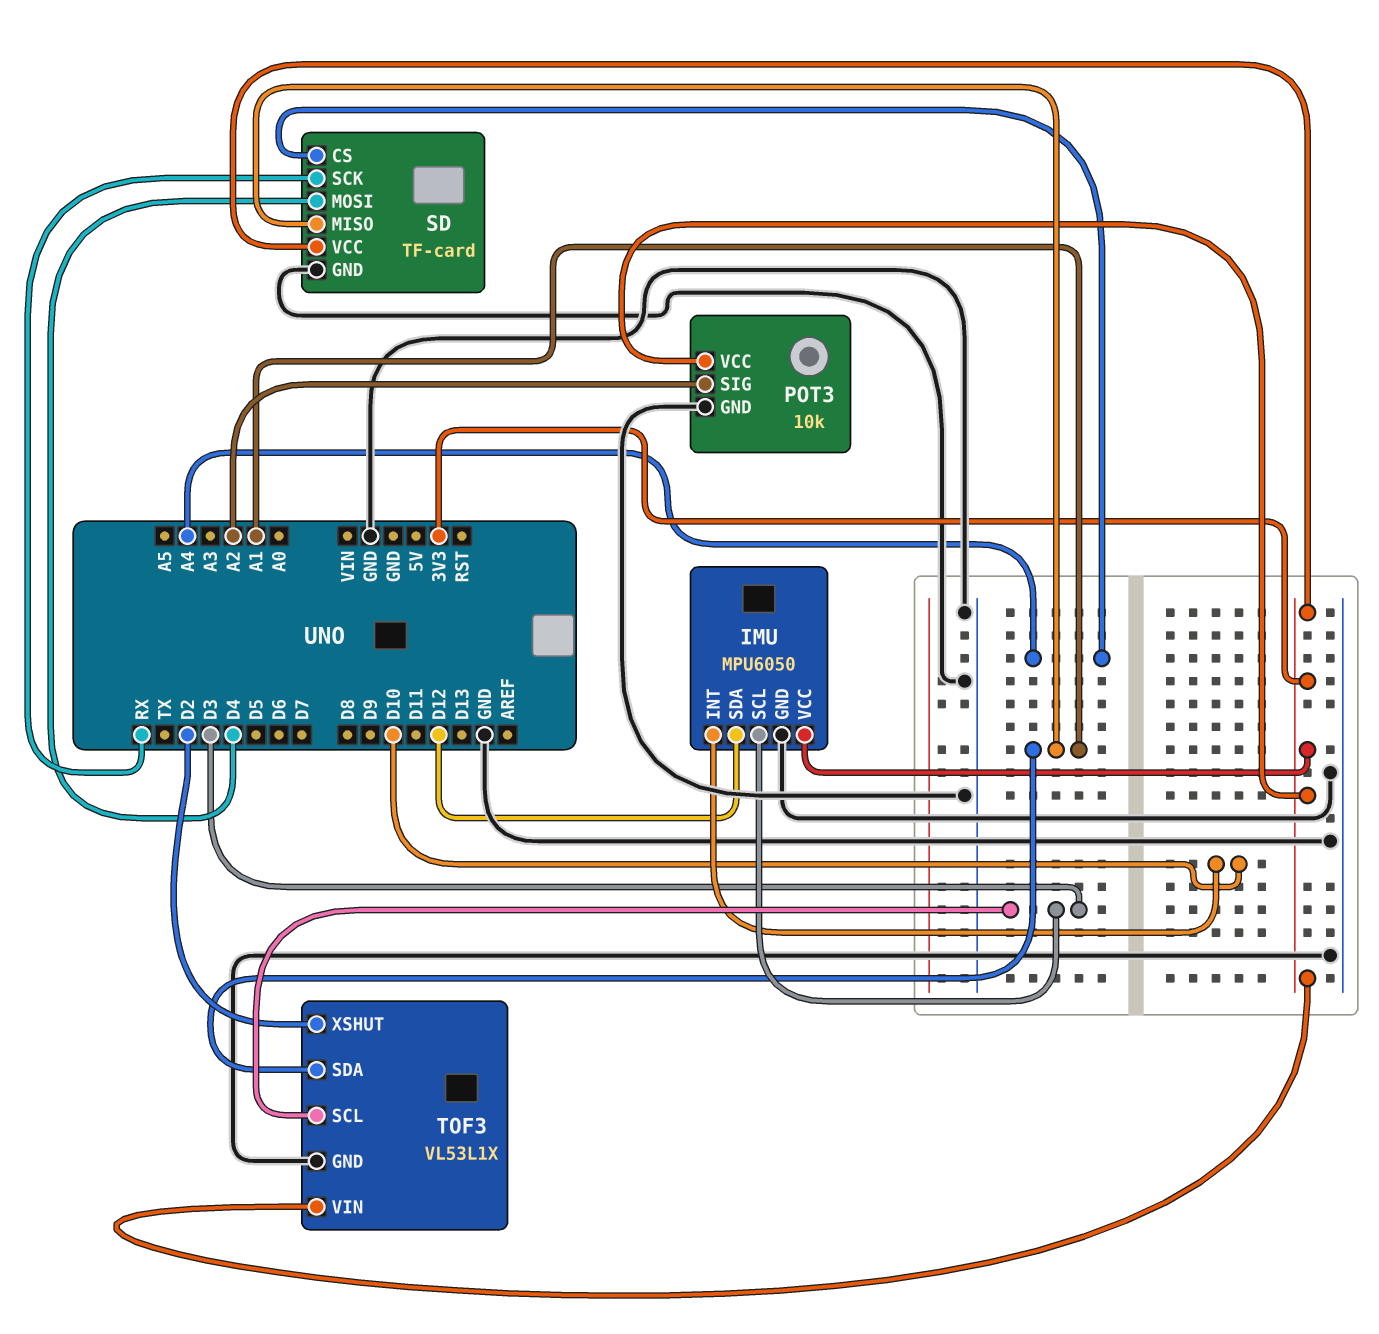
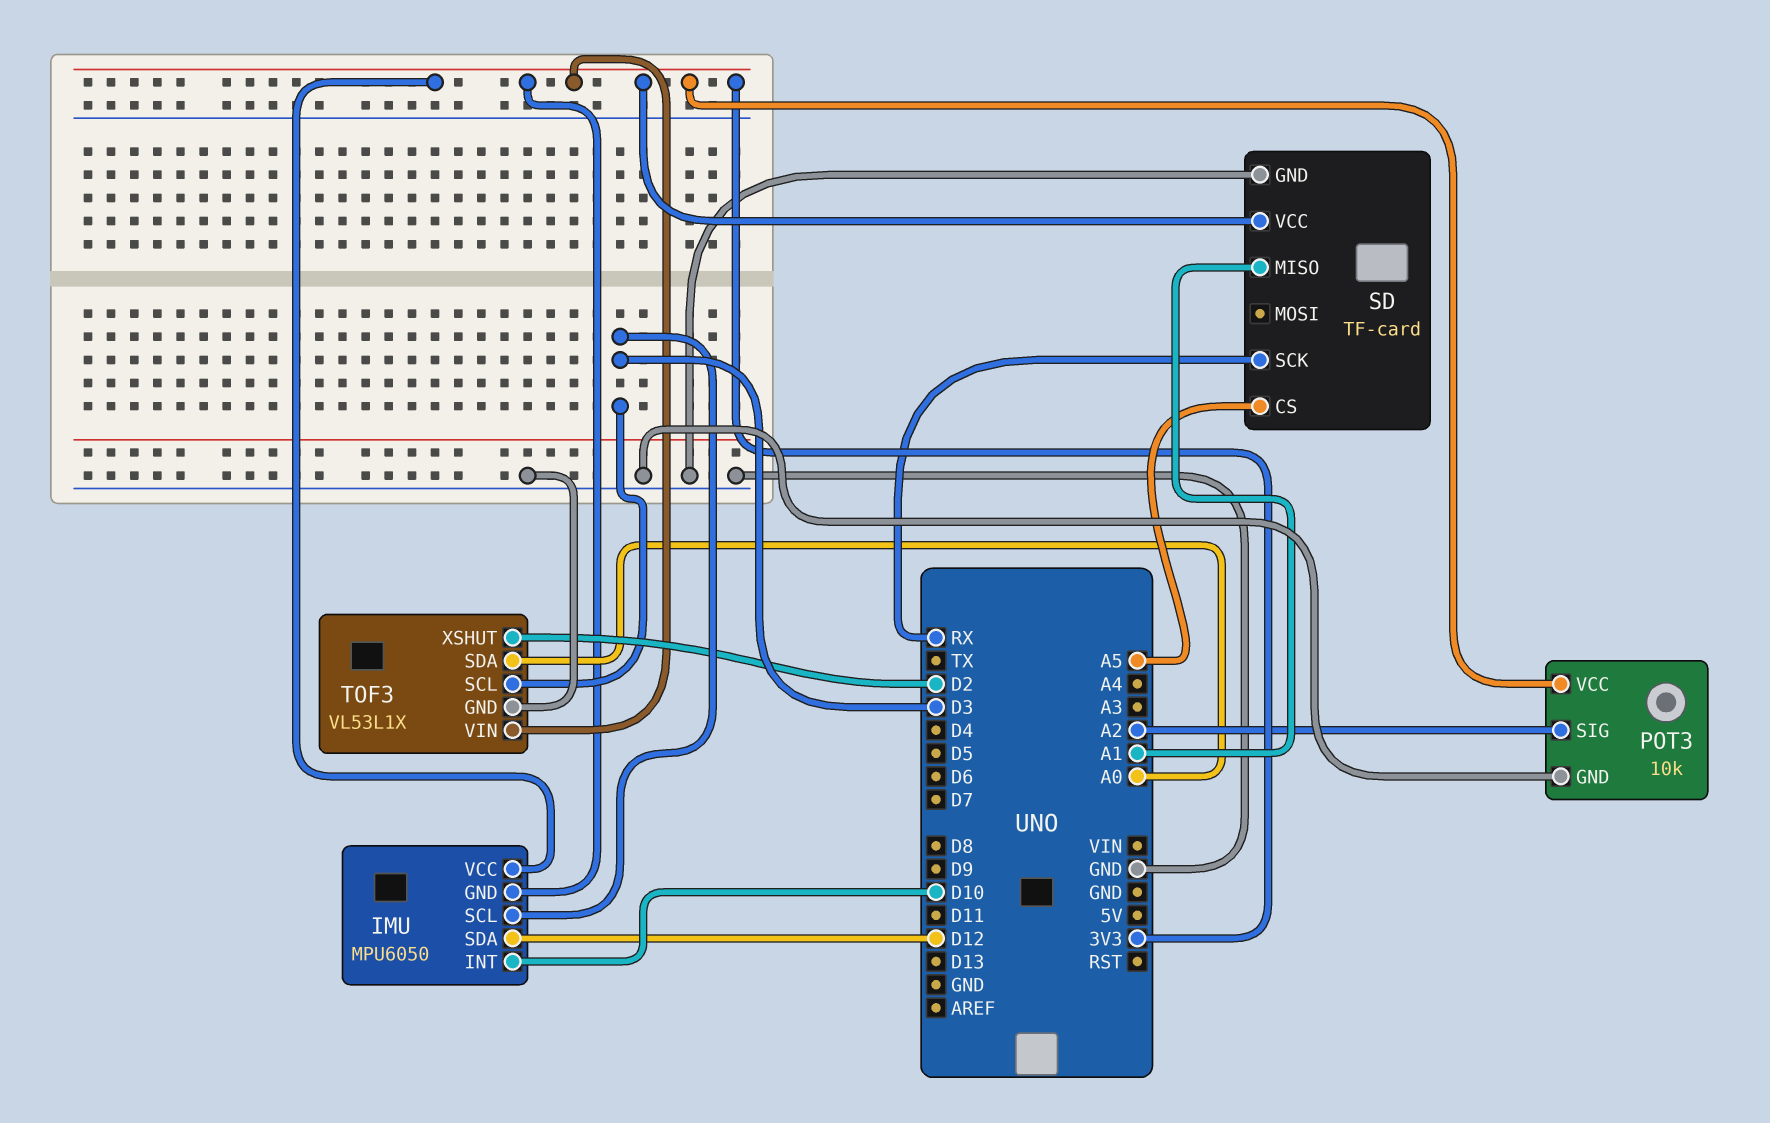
IMU pin GND: GND -> 3V3
SD pin CS: A4 -> A5
SD pin MOSI: D4 -> none
TOF3 pin SDA: A1 -> A0

